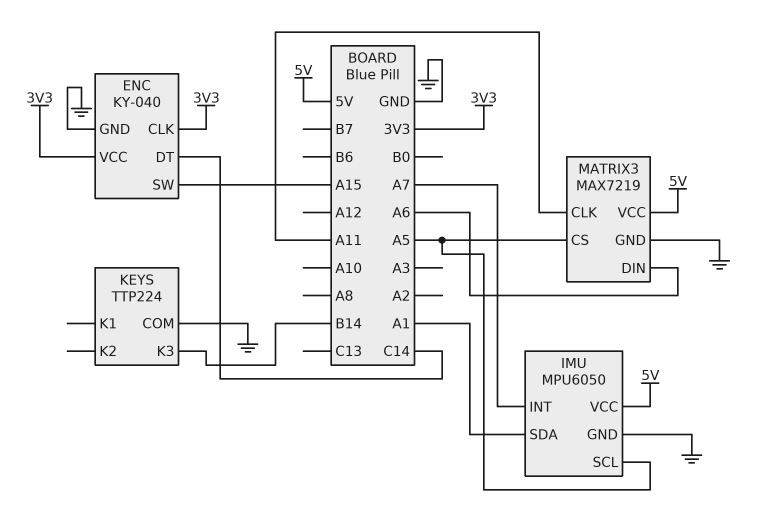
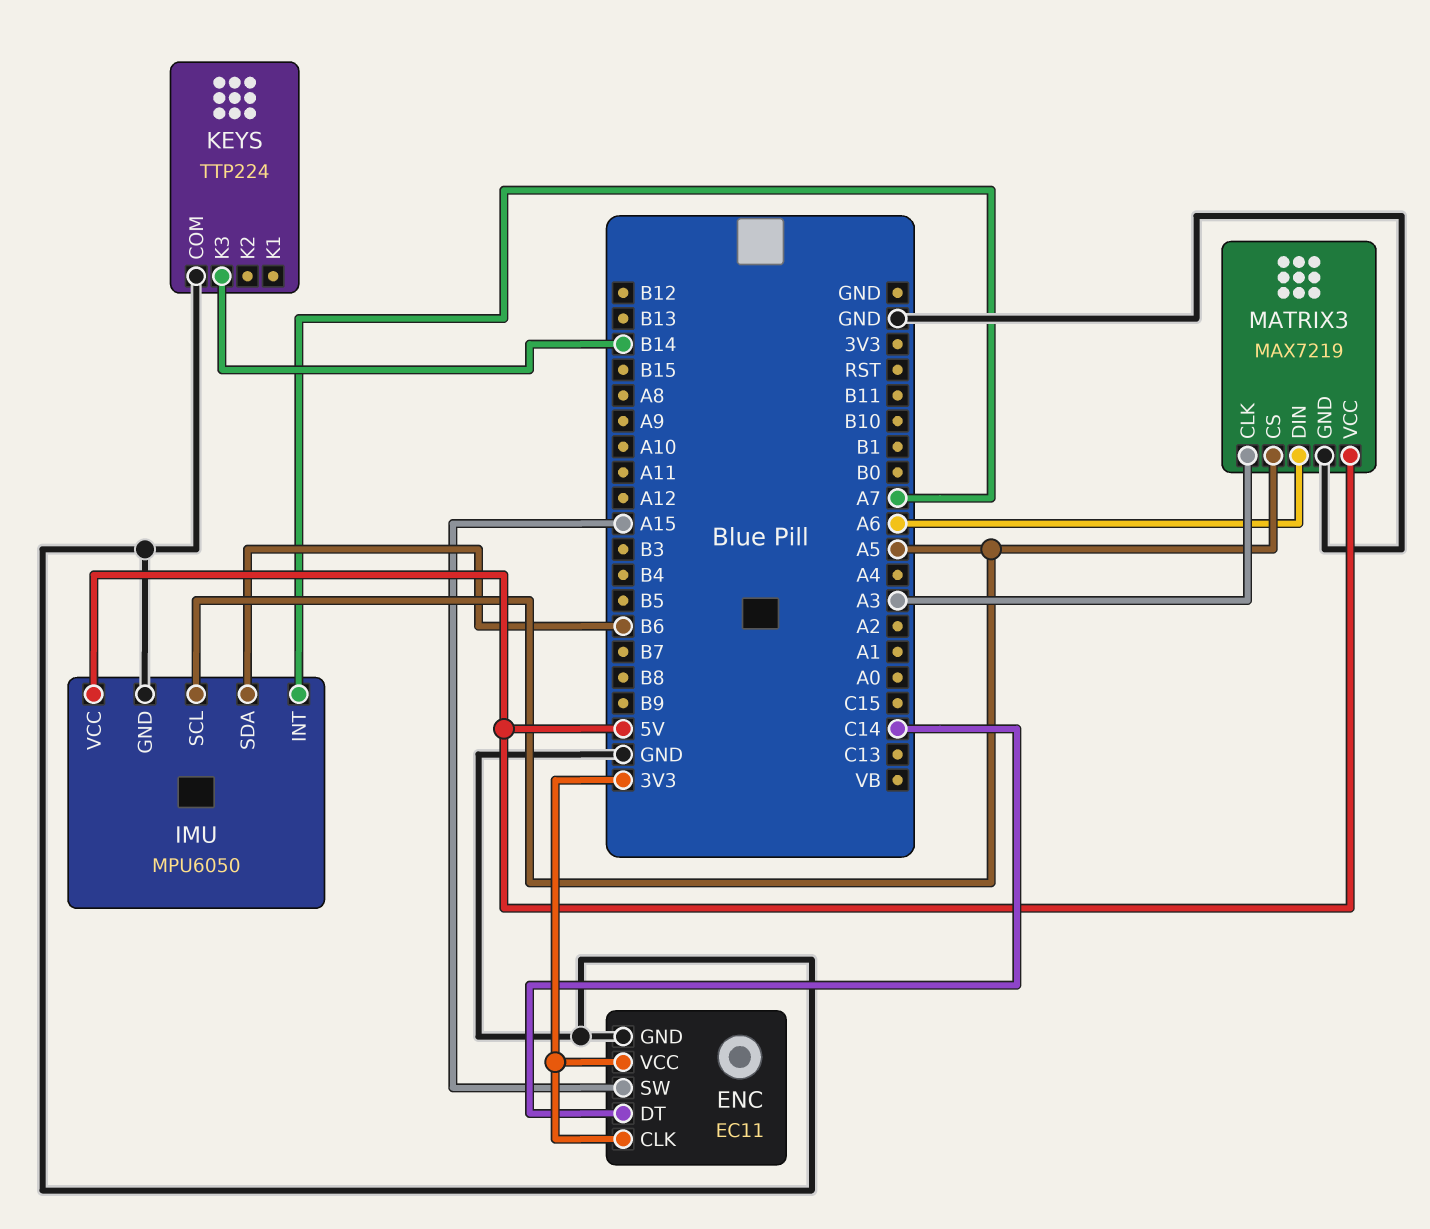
ENC: KY-040 -> EC11
IMU pin SDA: A1 -> B6
MATRIX3 pin CLK: A11 -> A3

